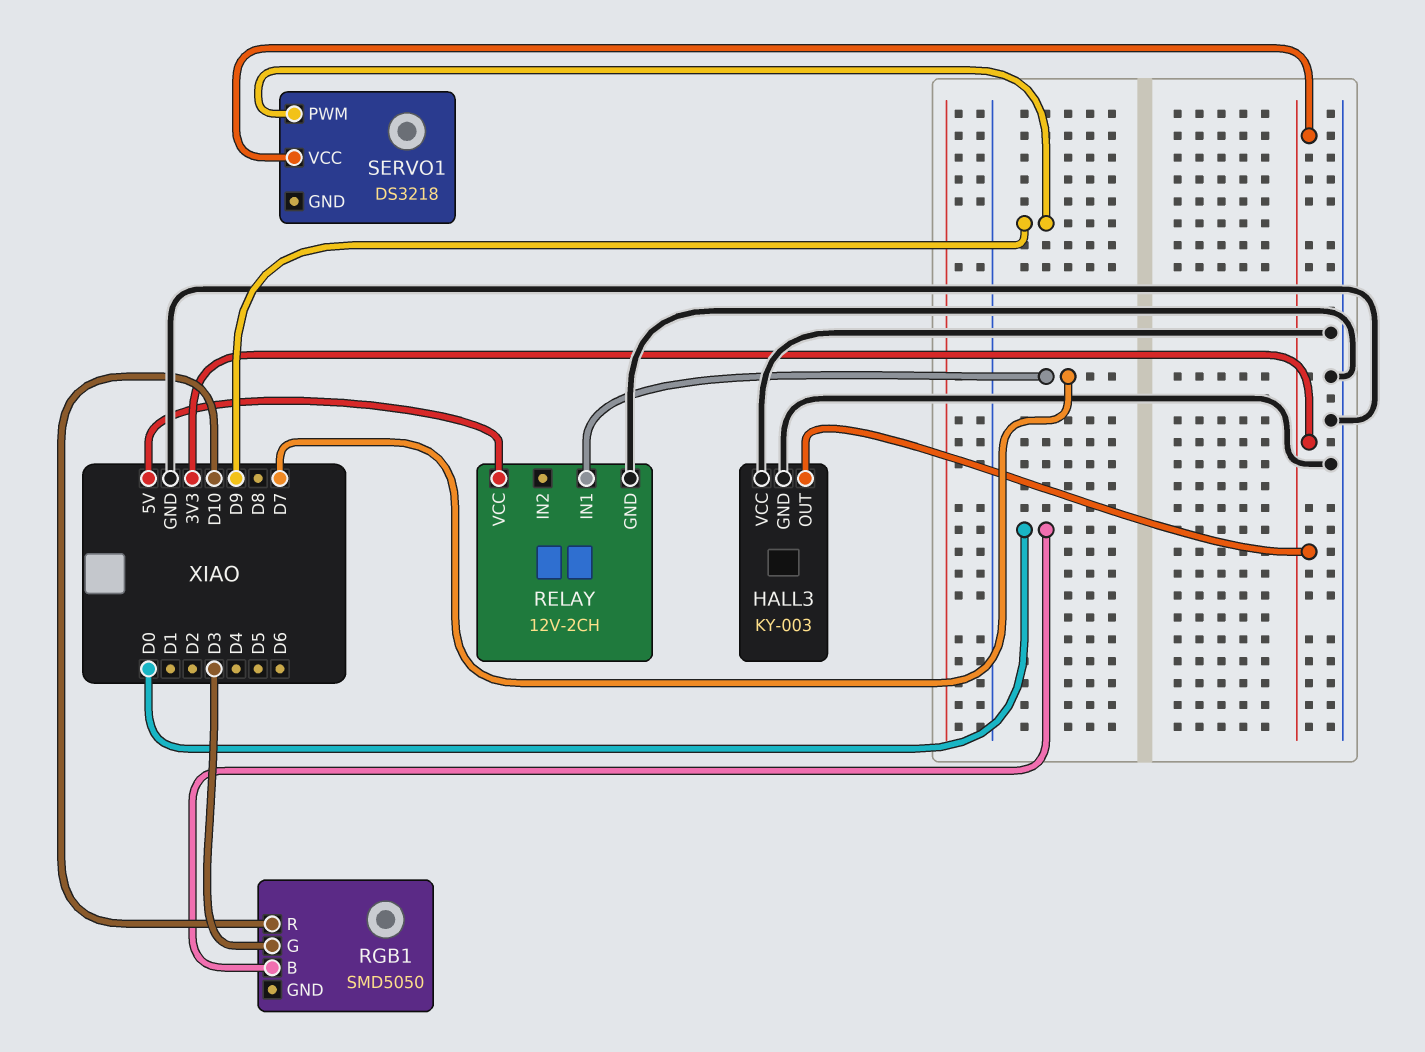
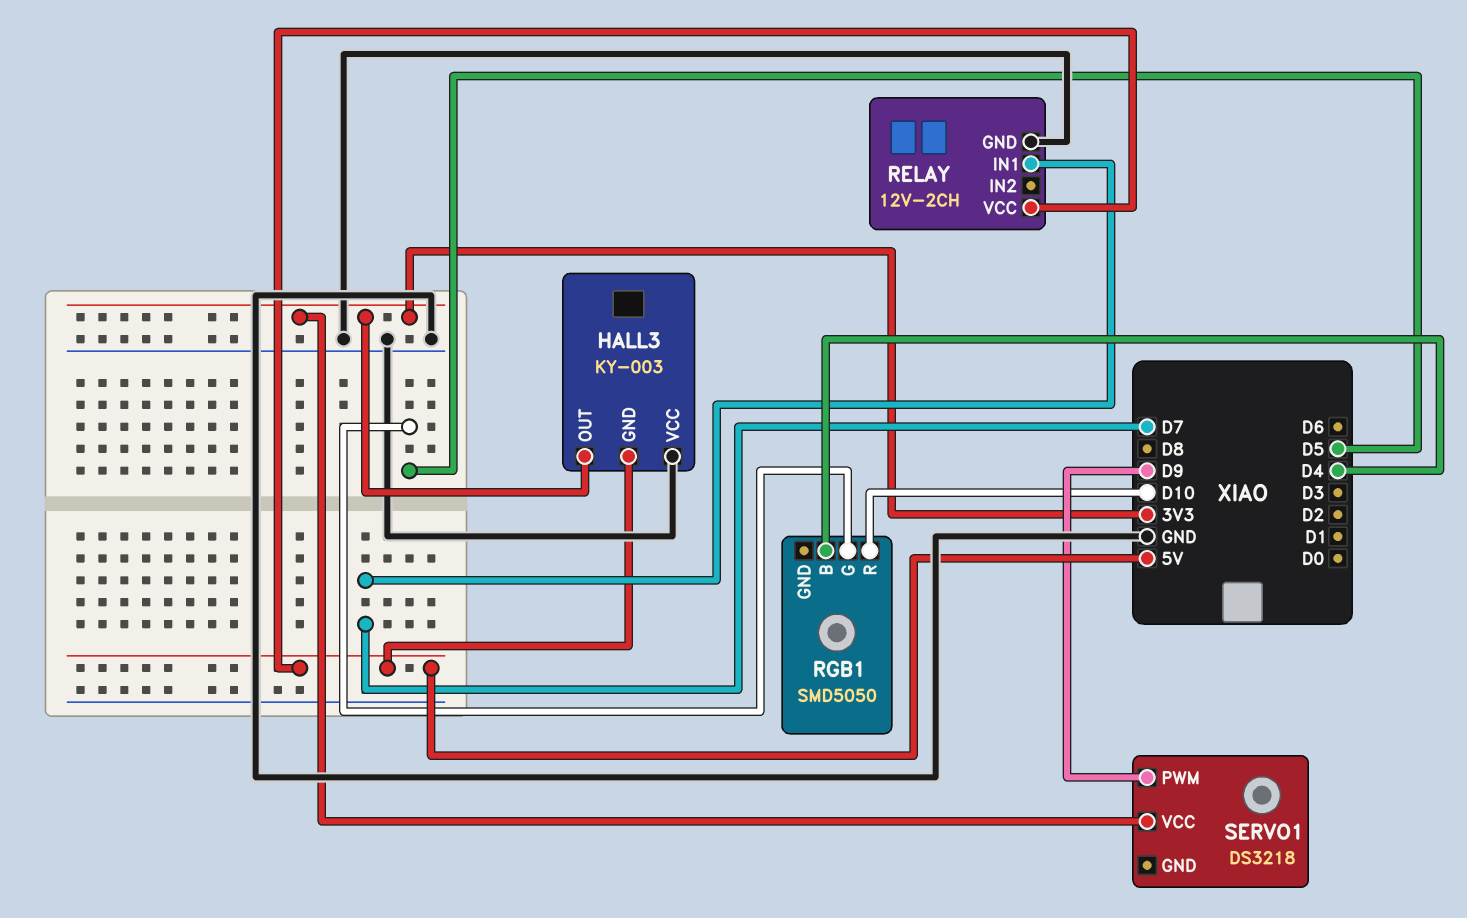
HALL3 pin GND: GND -> 5V
RGB1 pin B: D0 -> D4
RGB1 pin G: D3 -> D5

